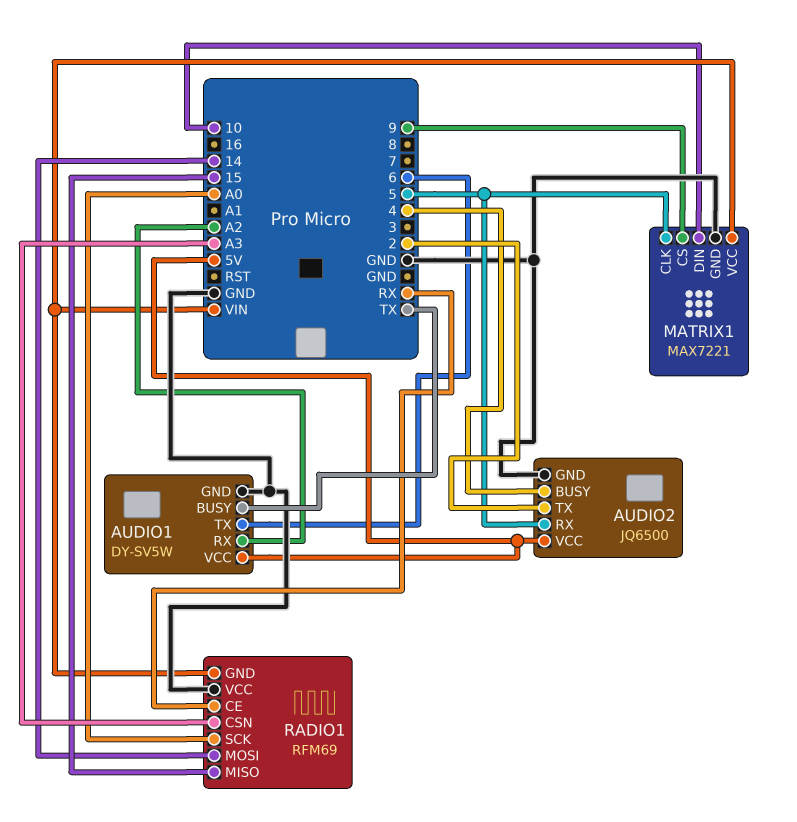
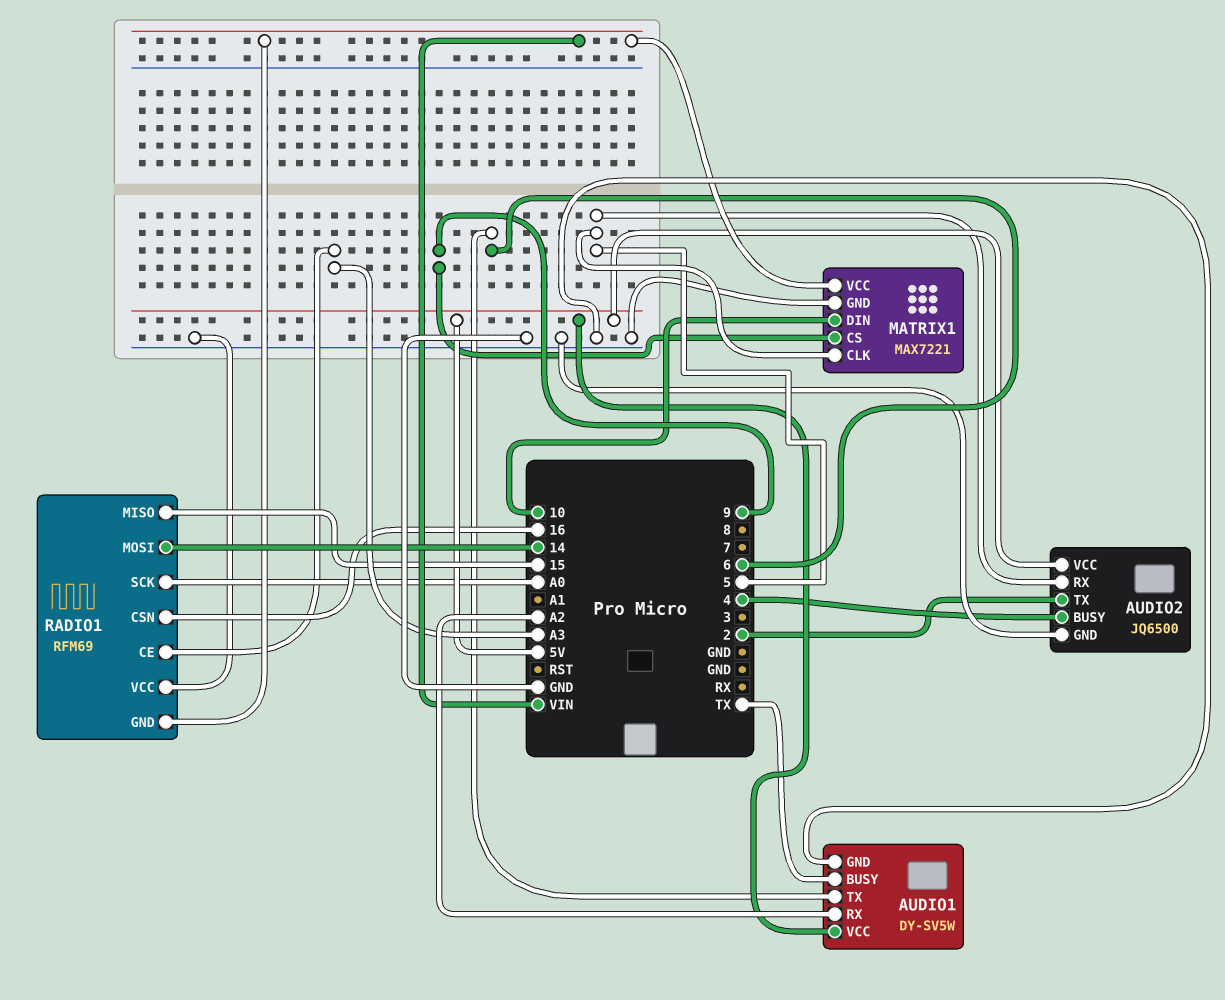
RADIO1 pin CE: RX -> A3
RADIO1 pin CSN: A3 -> 16

